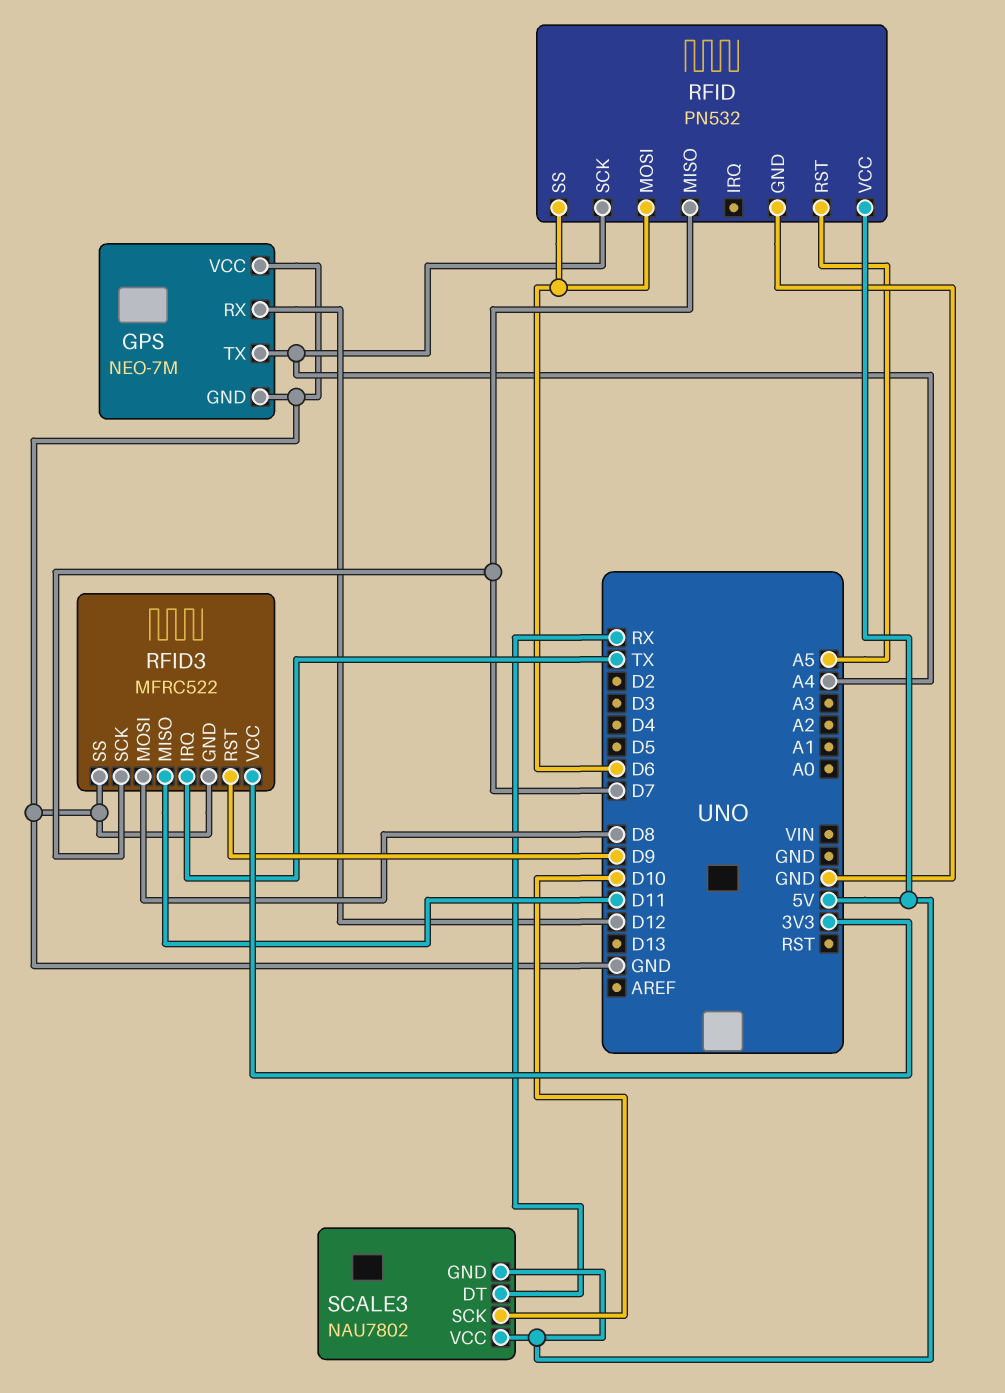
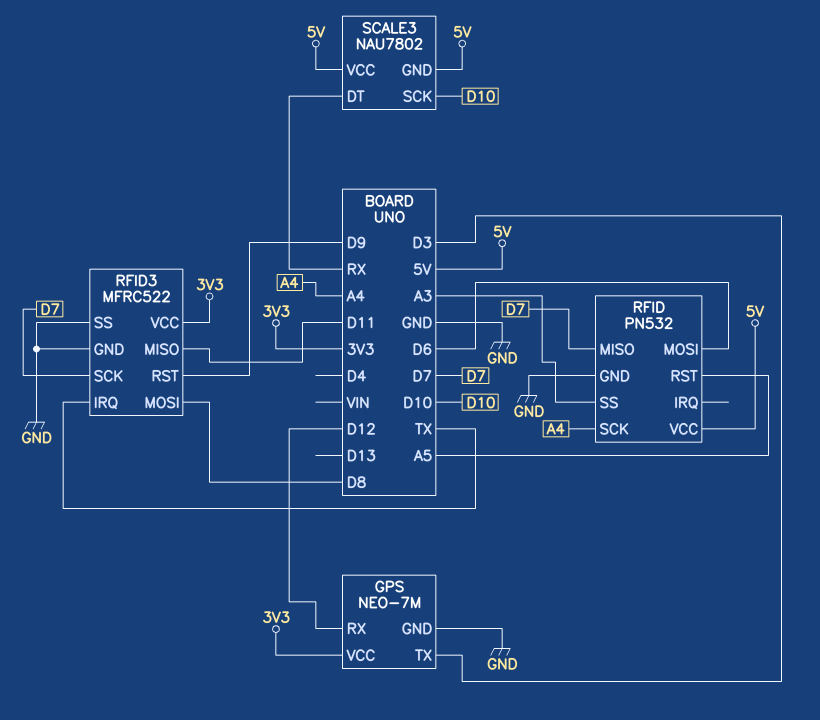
GPS pin TX: A4 -> D3
GPS pin VCC: GND -> 3V3
RFID pin SS: D6 -> A3

